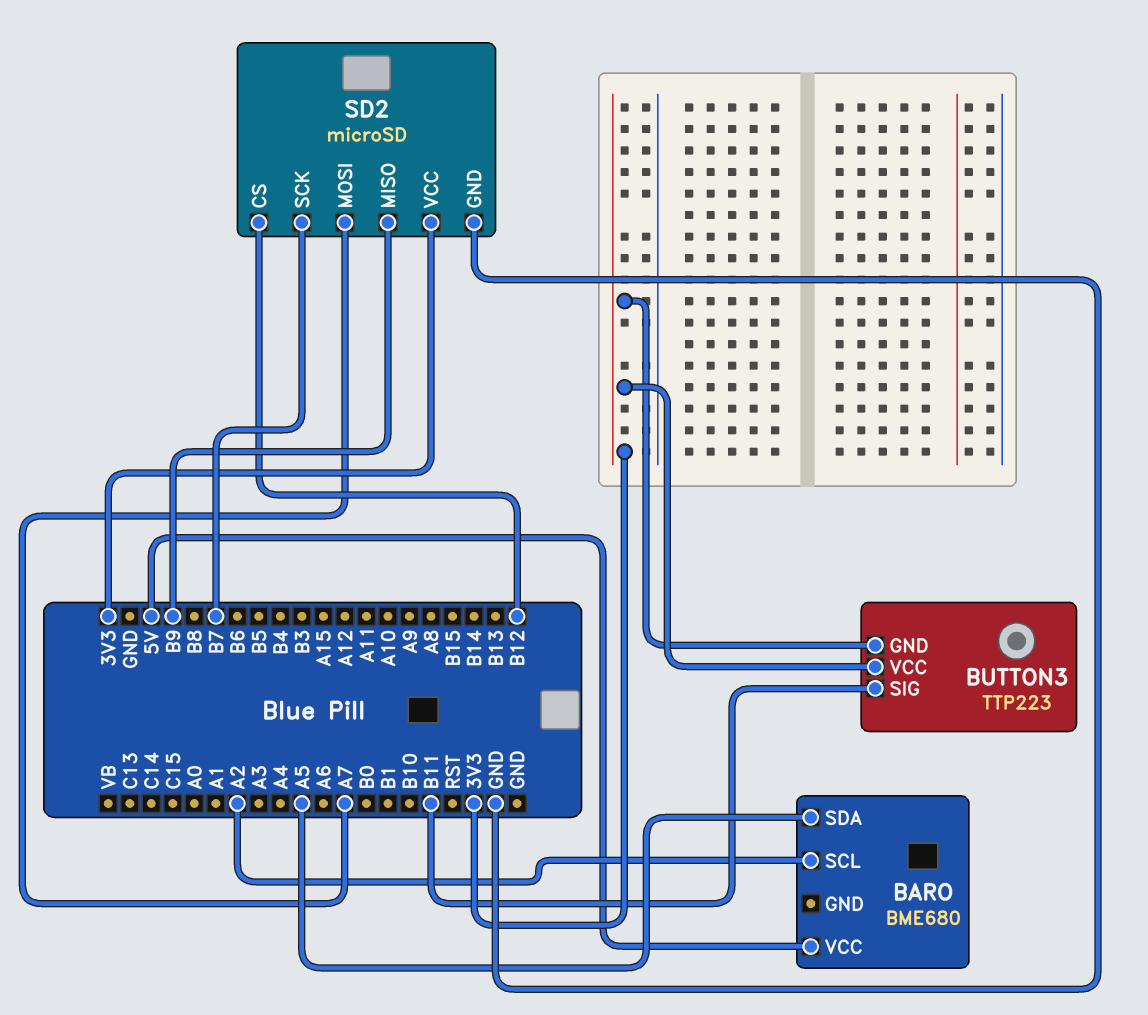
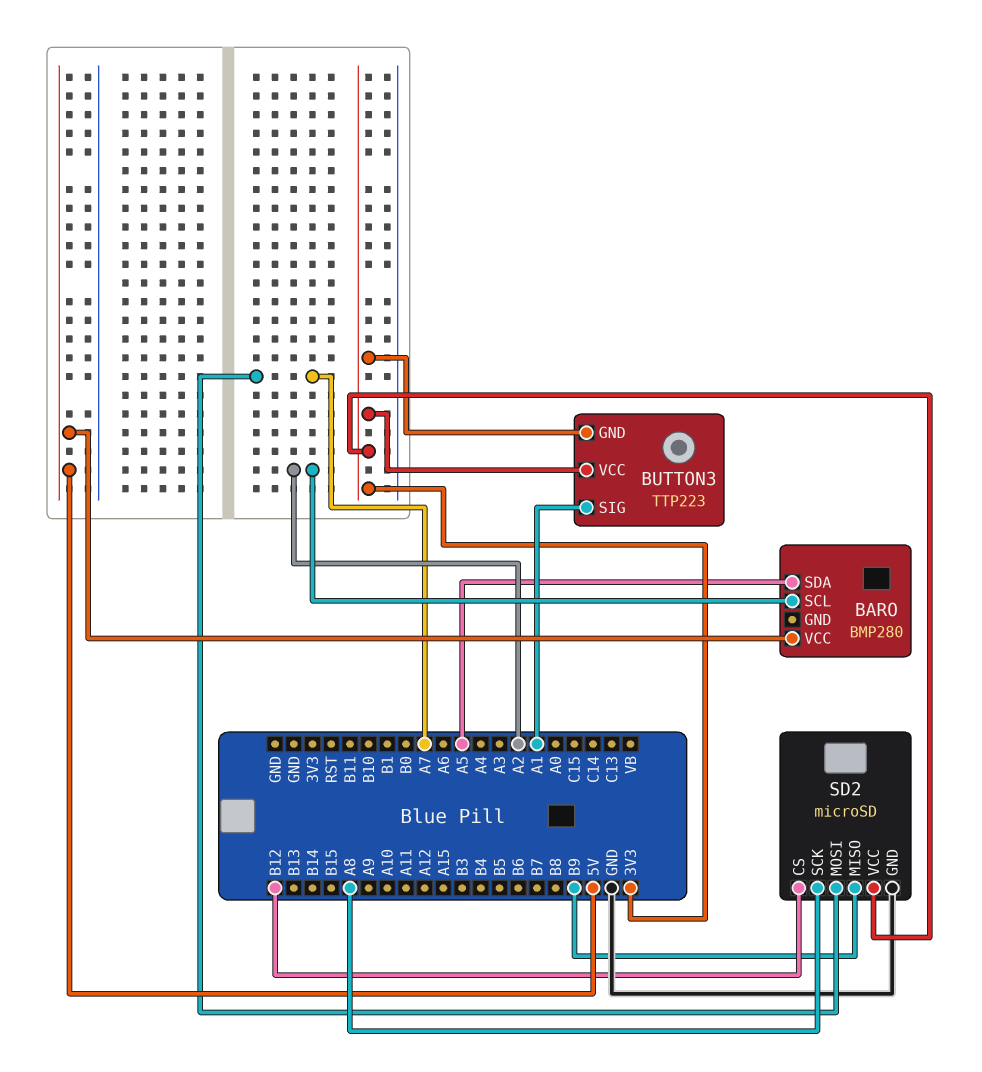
BARO: BME680 -> BMP280
BUTTON3 pin SIG: B11 -> A1
SD2 pin SCK: B7 -> A8

